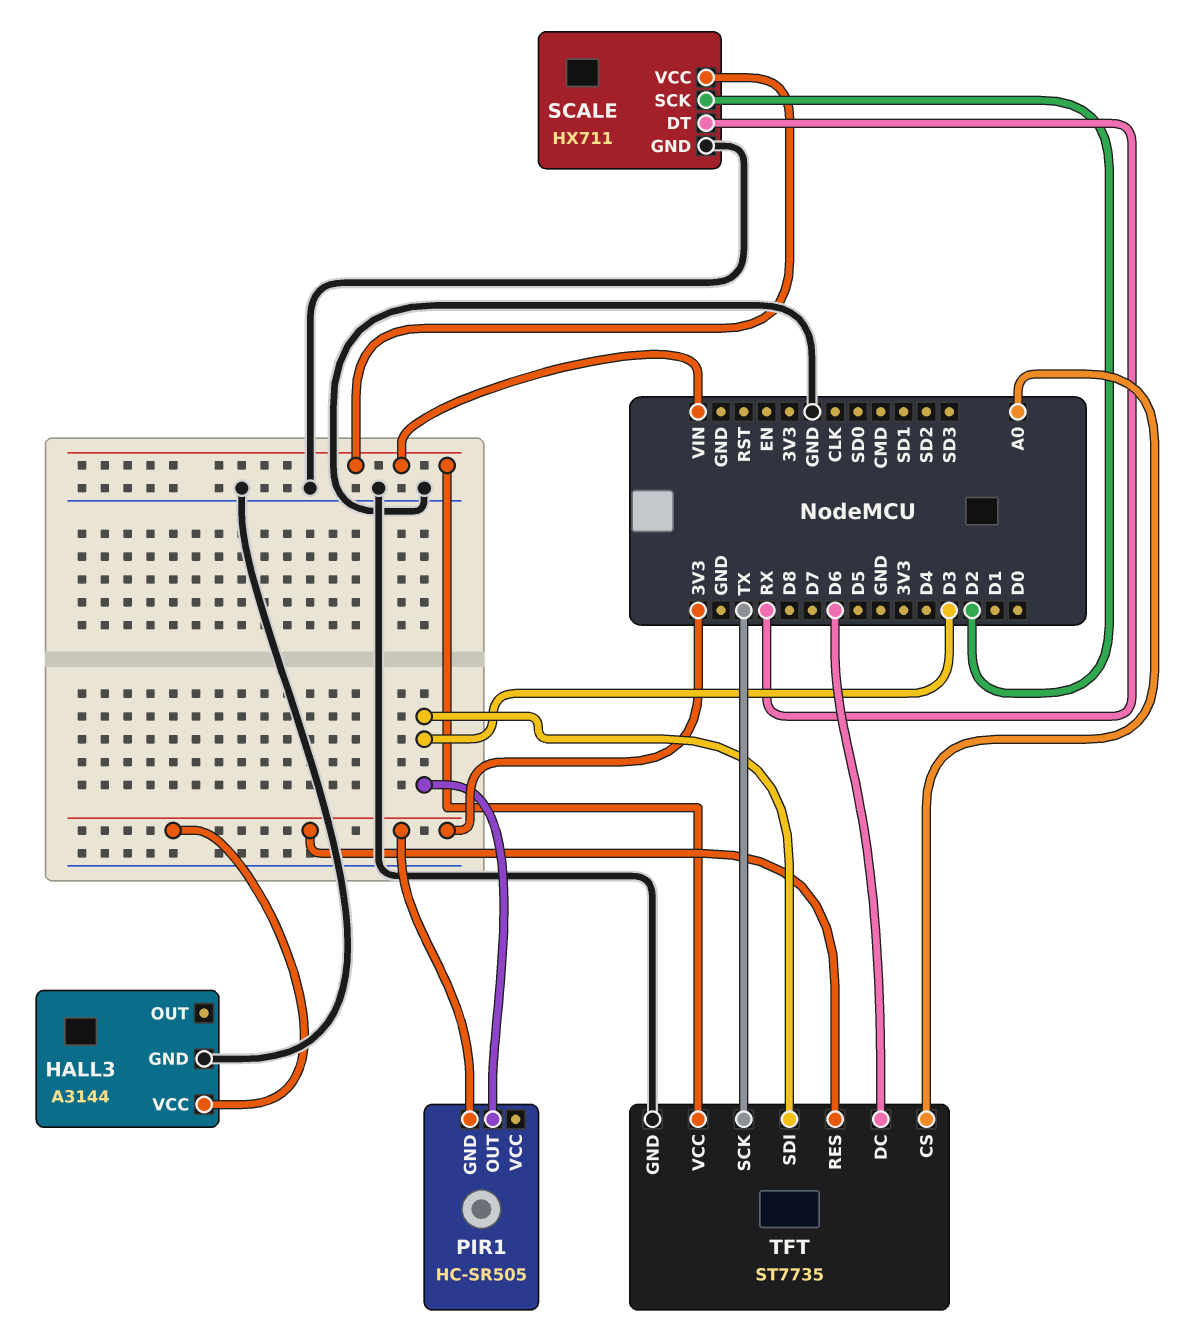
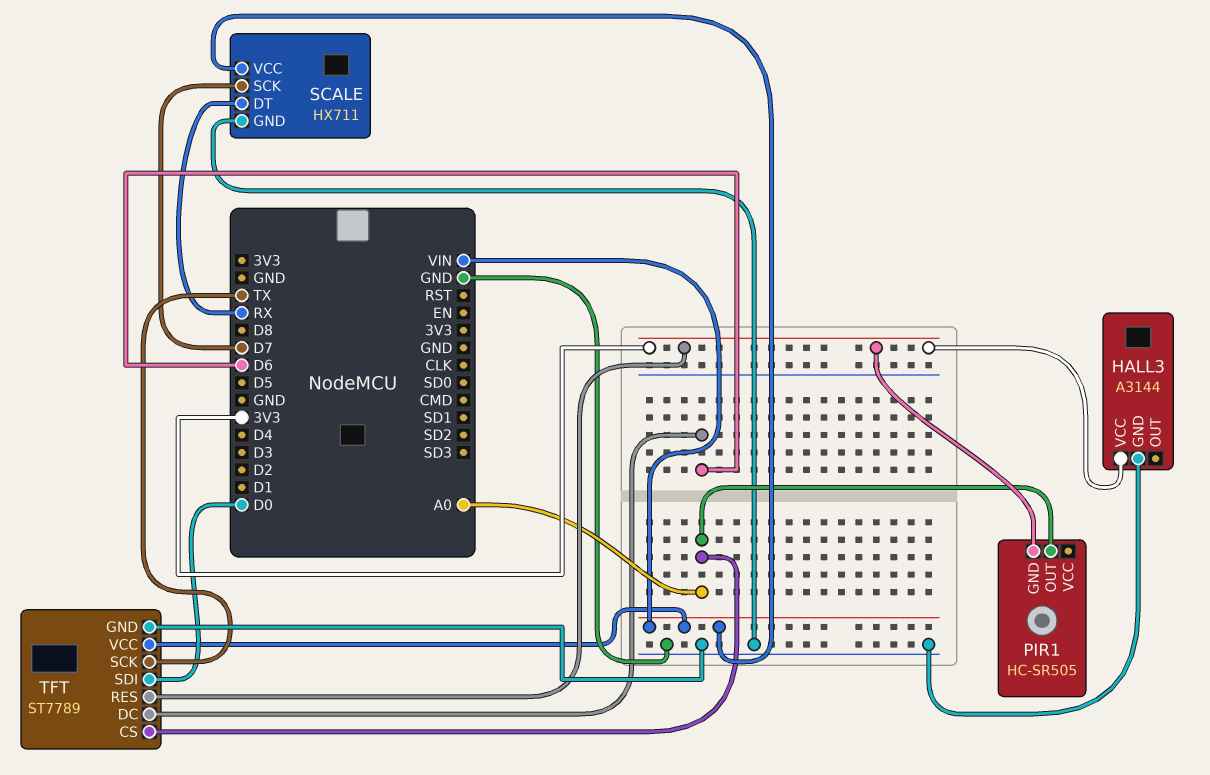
PIR1 pin OUT: D3 -> A0
SCALE pin SCK: D2 -> D7
TFT: ST7735 -> ST7789
TFT pin SDI: D3 -> D0

